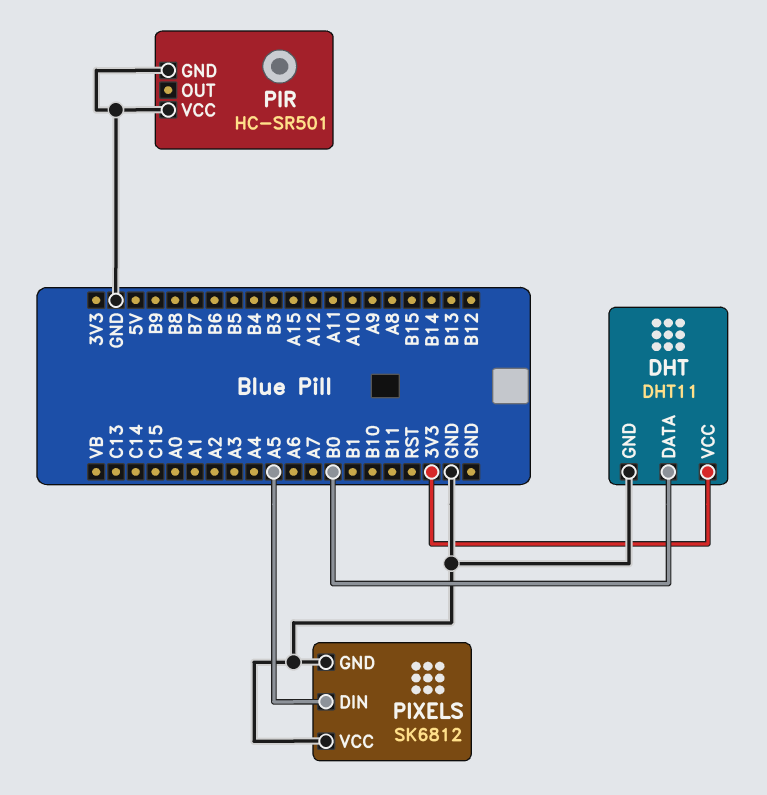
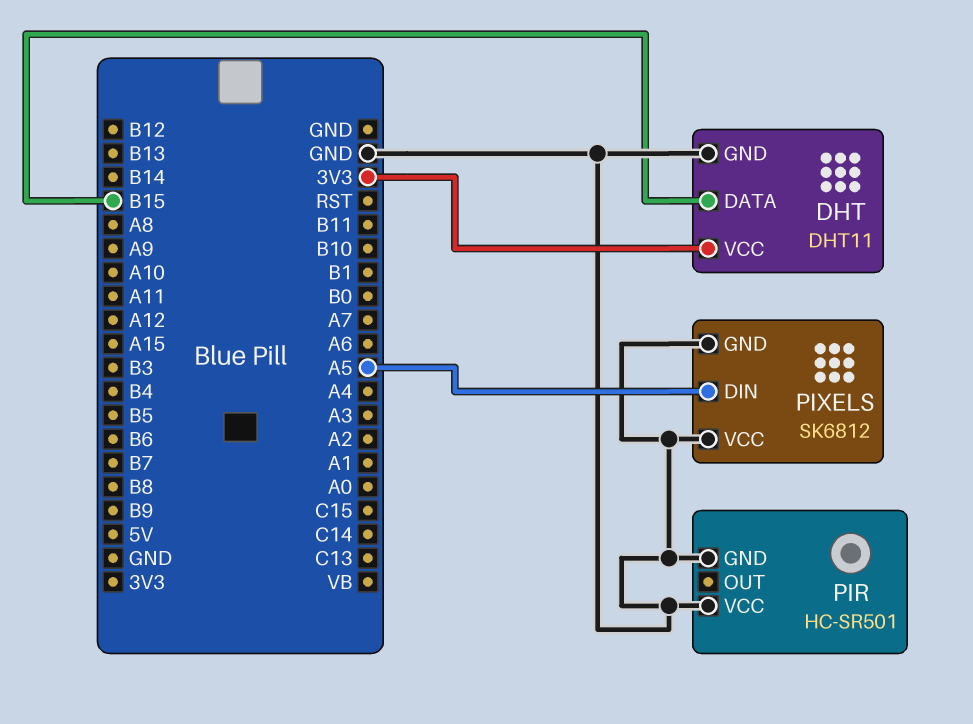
DHT pin DATA: B0 -> B15

